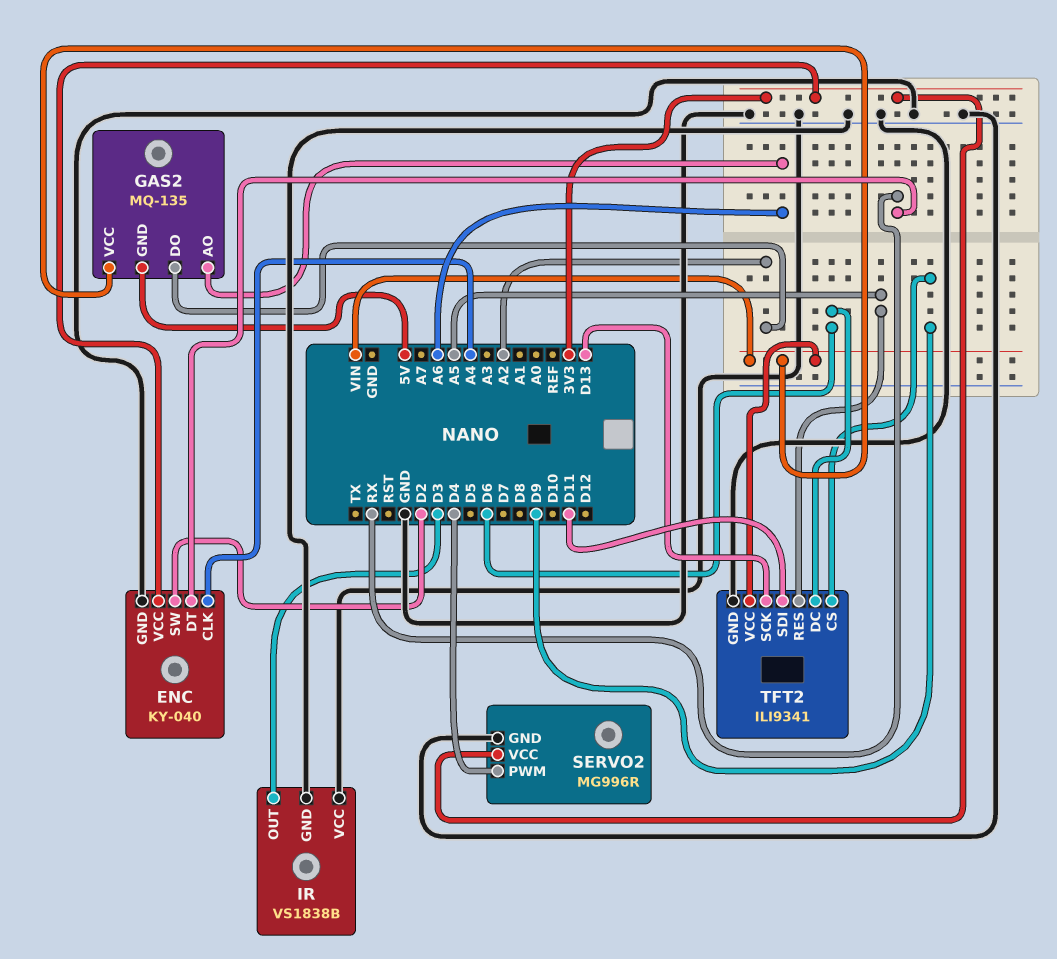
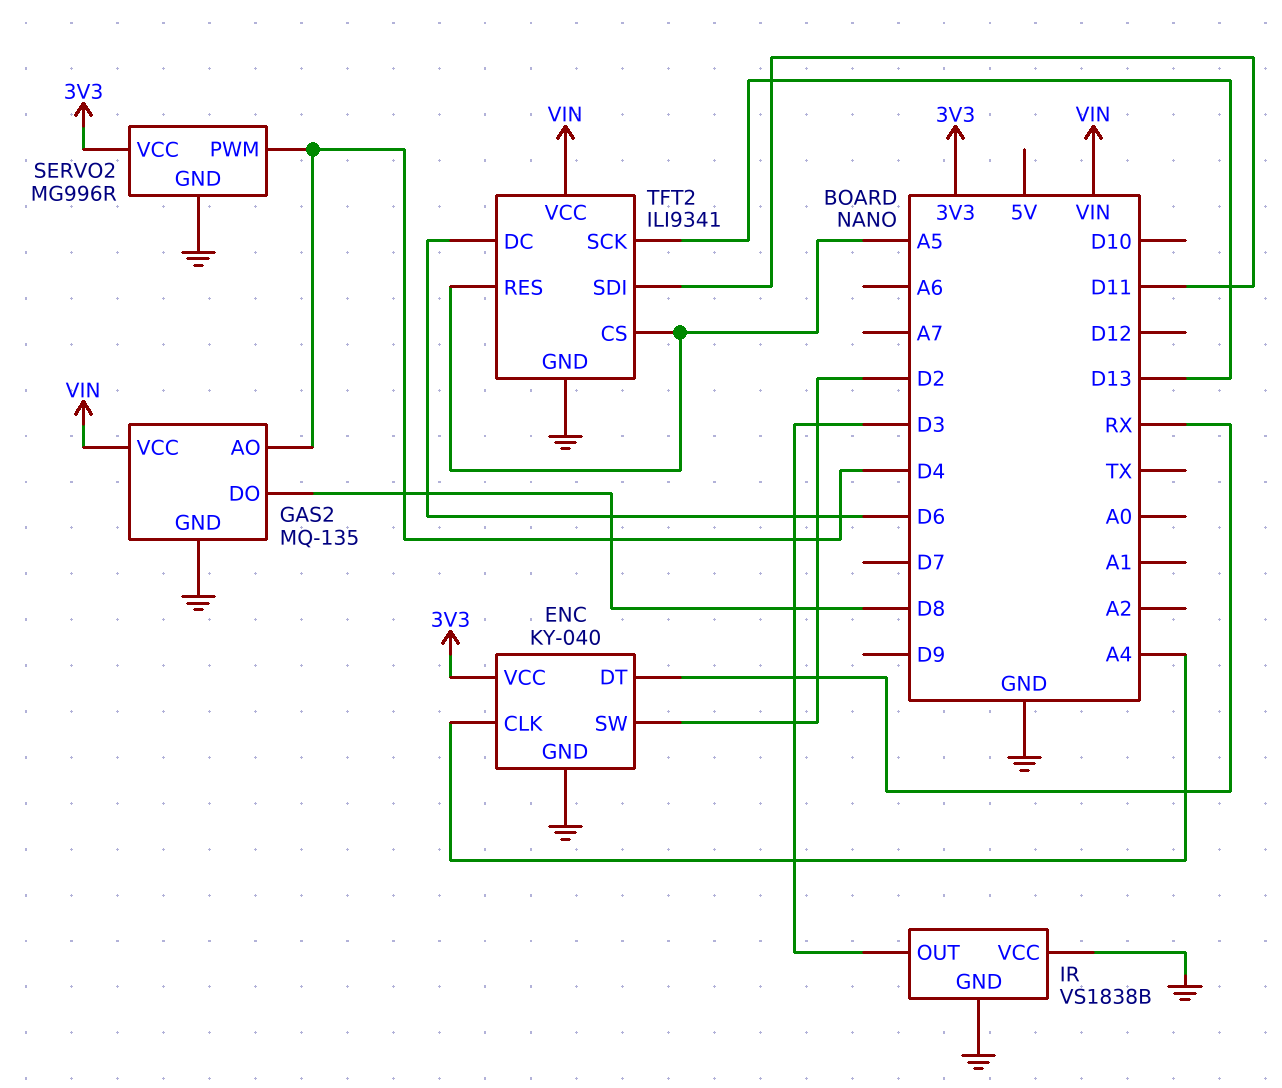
GAS2 pin AO: A6 -> D4
GAS2 pin DO: A2 -> D8
GAS2 pin GND: 5V -> GND
TFT2 pin CS: D9 -> A5

